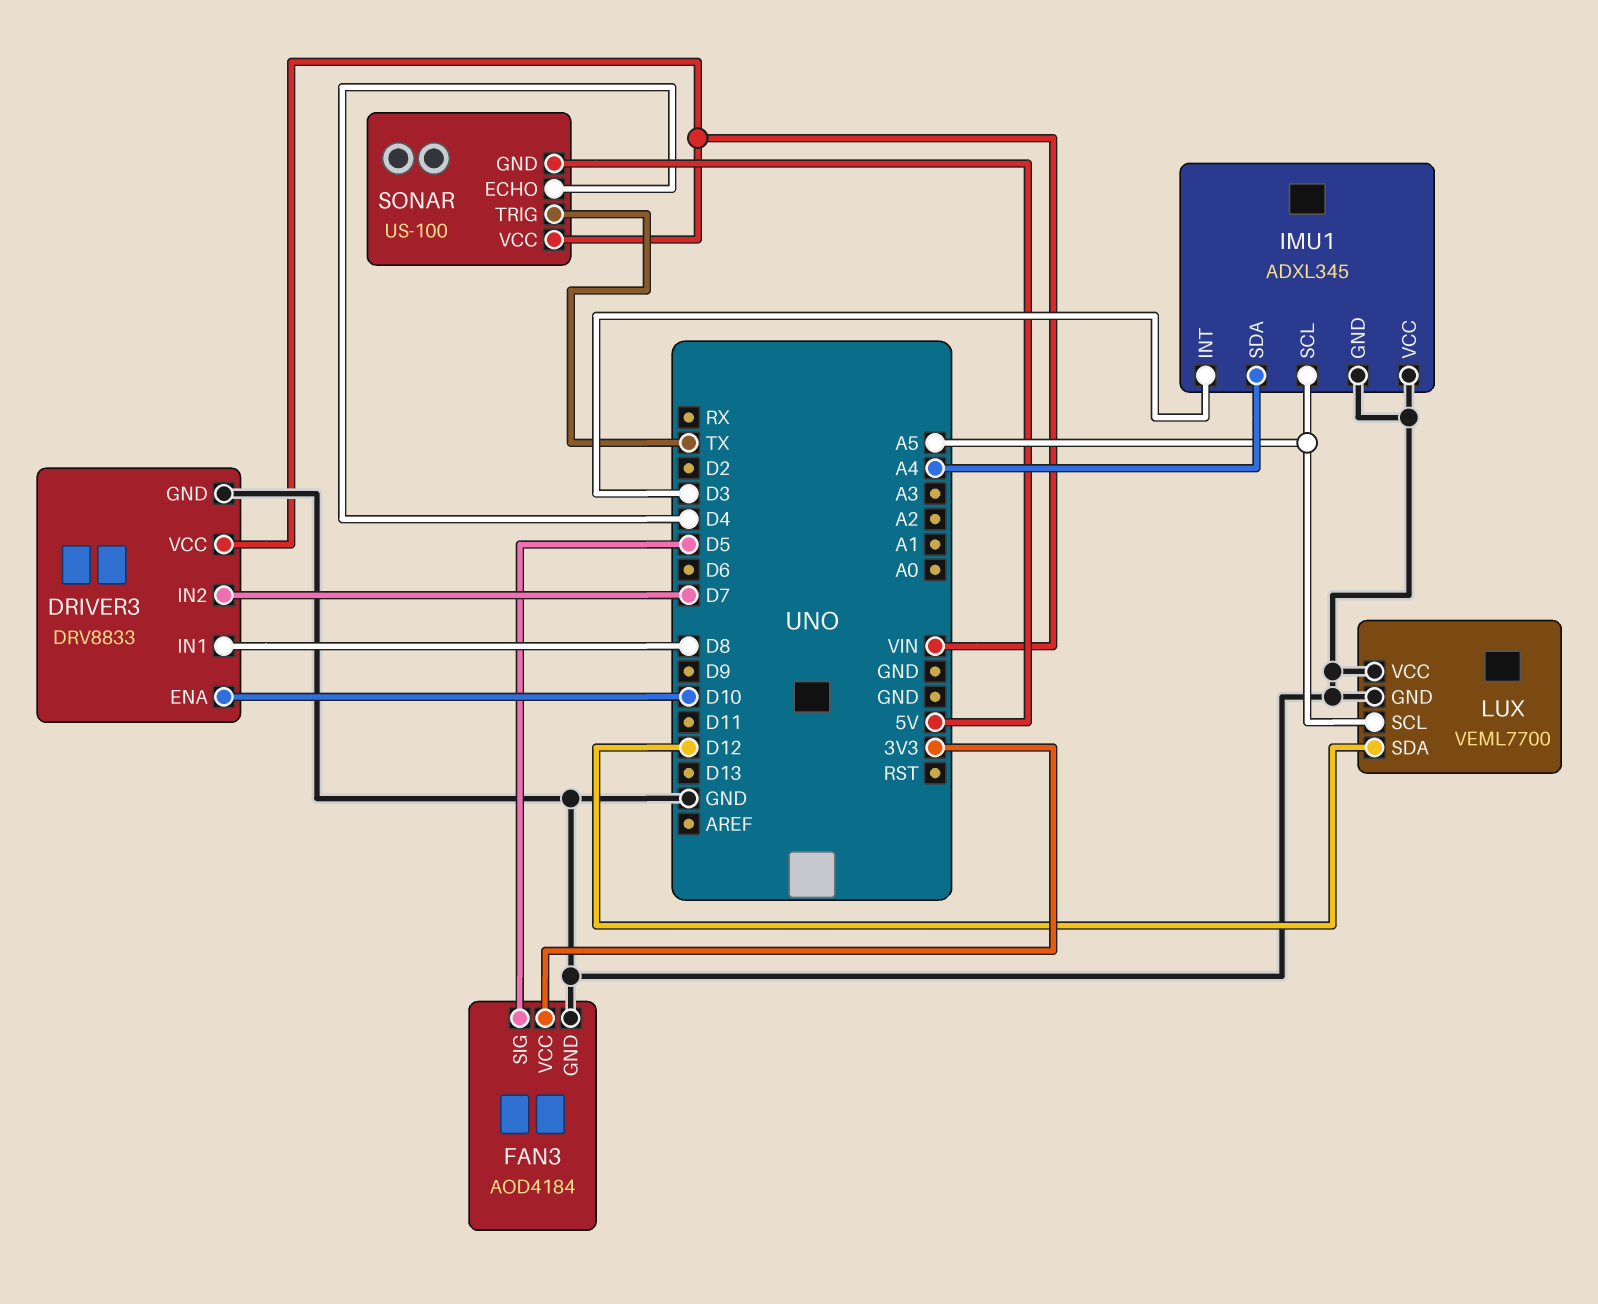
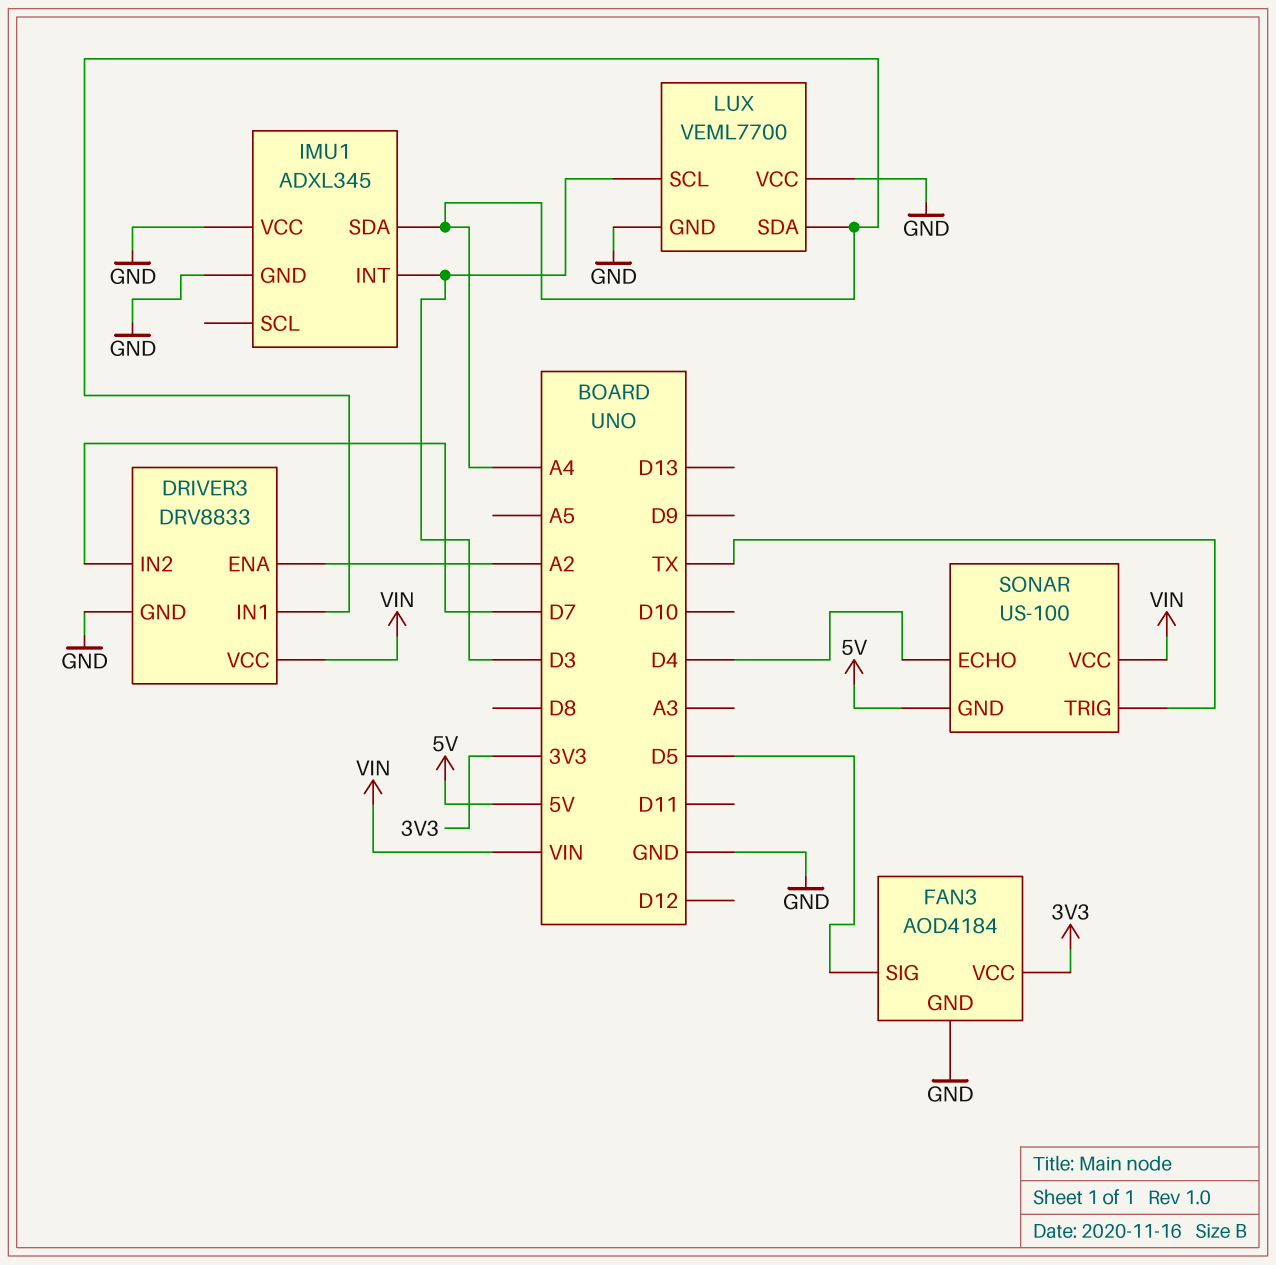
DRIVER3 pin ENA: D10 -> A2
DRIVER3 pin IN1: D8 -> A4
IMU1 pin SCL: A5 -> none
LUX pin SCL: A5 -> D3
LUX pin SDA: D12 -> A4

